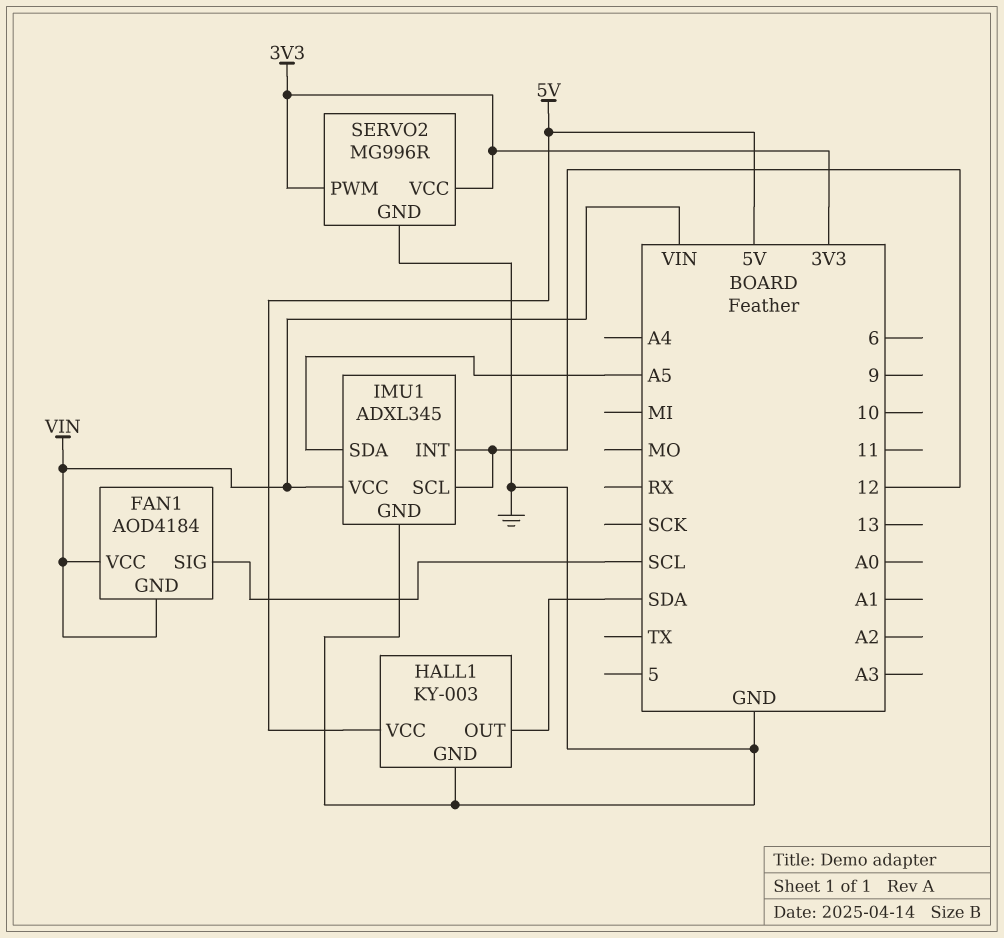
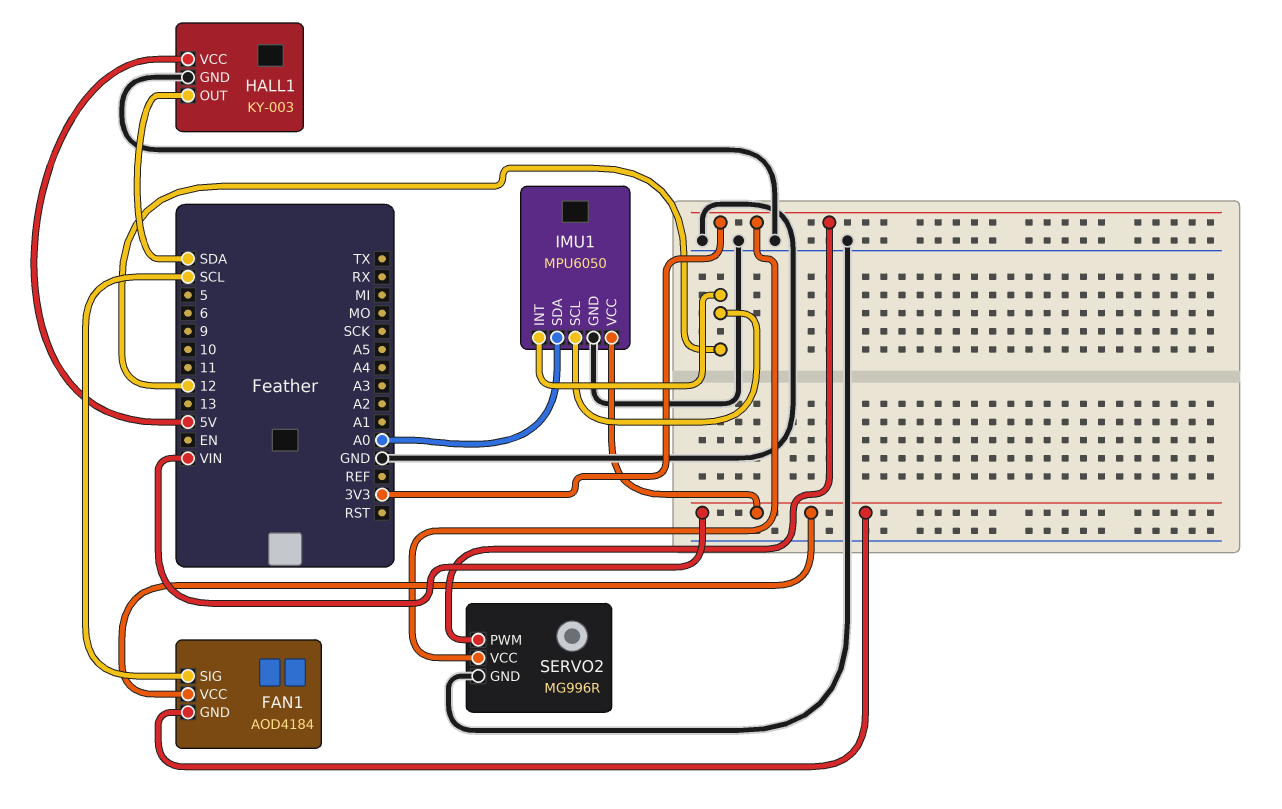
IMU1: ADXL345 -> MPU6050
IMU1 pin SDA: A5 -> A0

